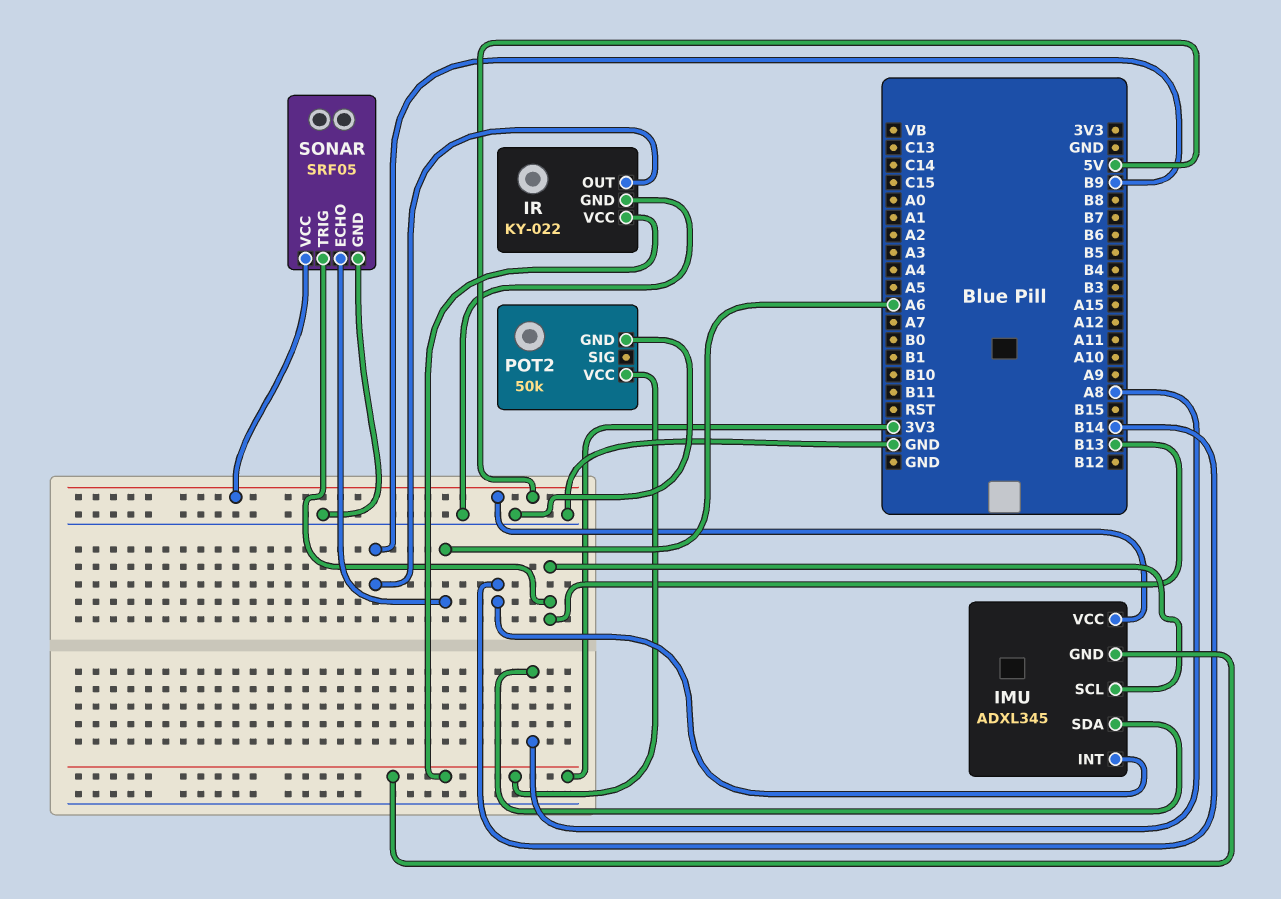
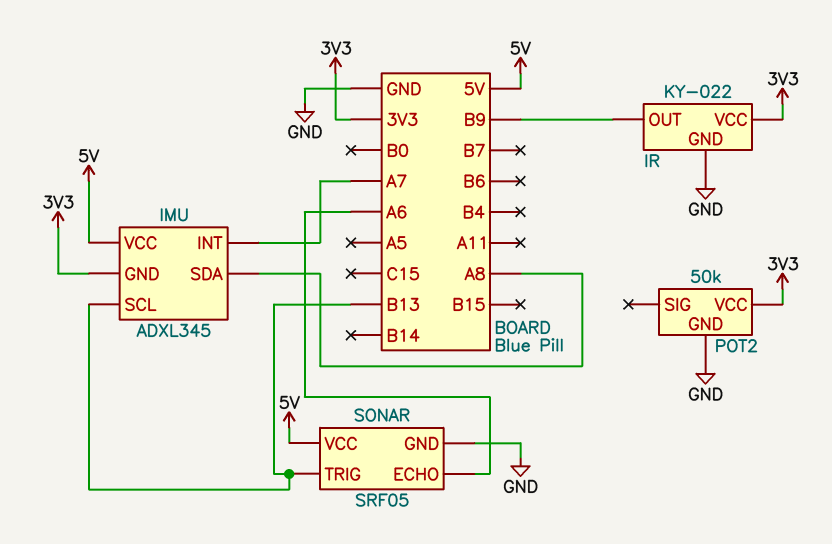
IMU pin INT: B14 -> A7

